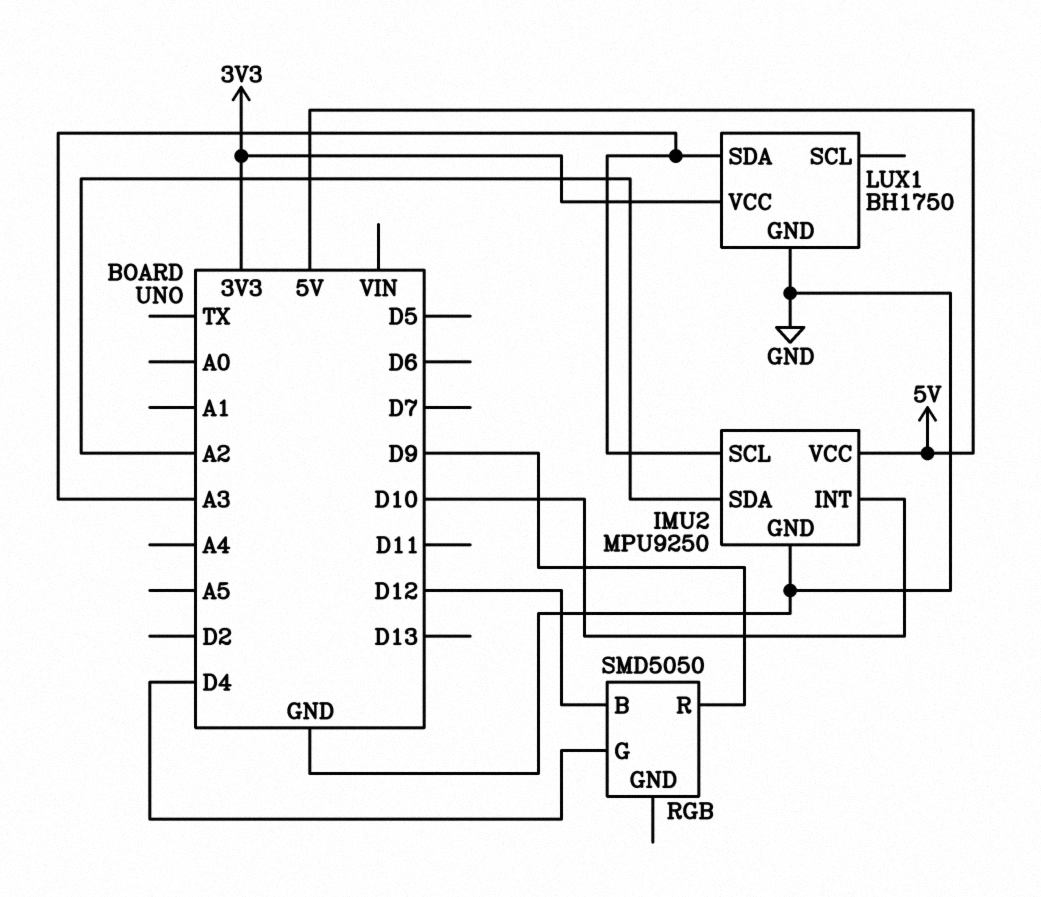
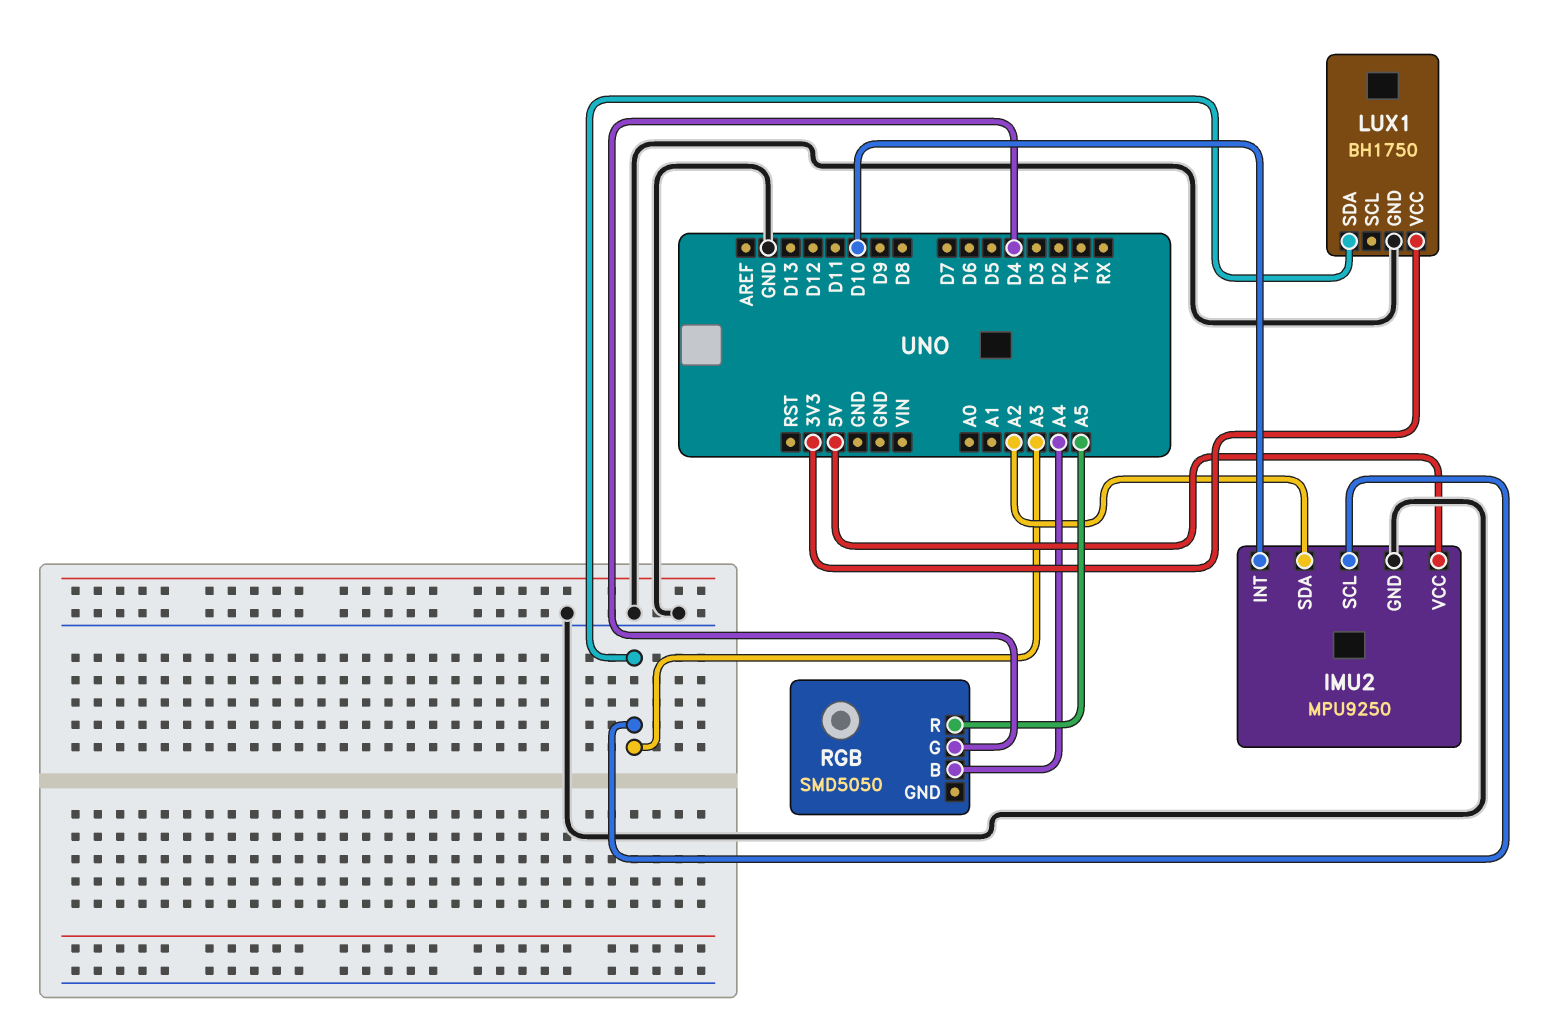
RGB pin B: D12 -> A4
RGB pin R: D9 -> A5

